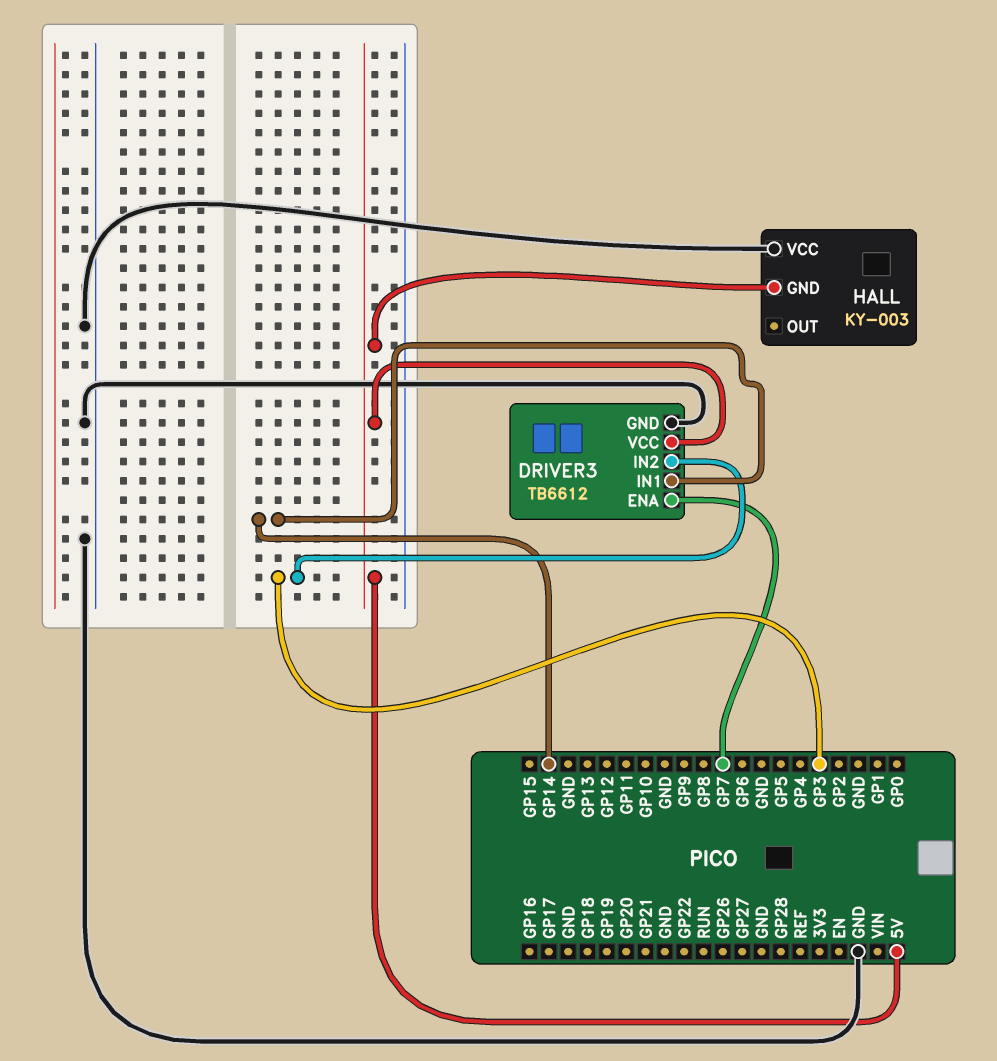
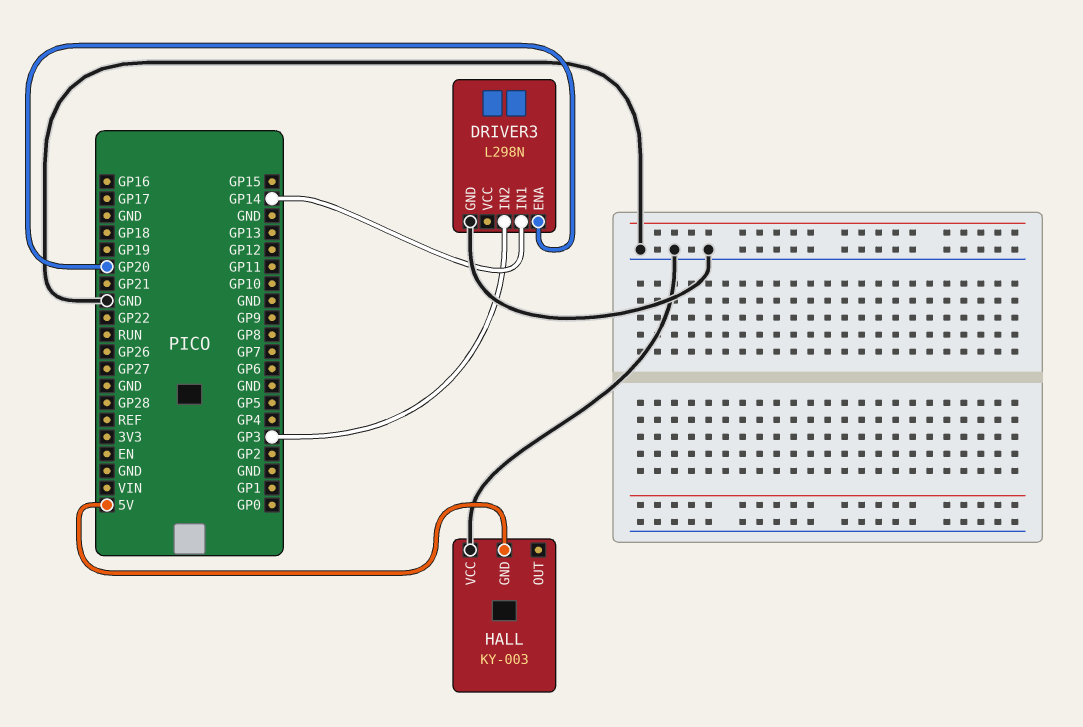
DRIVER3: TB6612 -> L298N
DRIVER3 pin ENA: GP7 -> GP20
DRIVER3 pin VCC: 5V -> none

